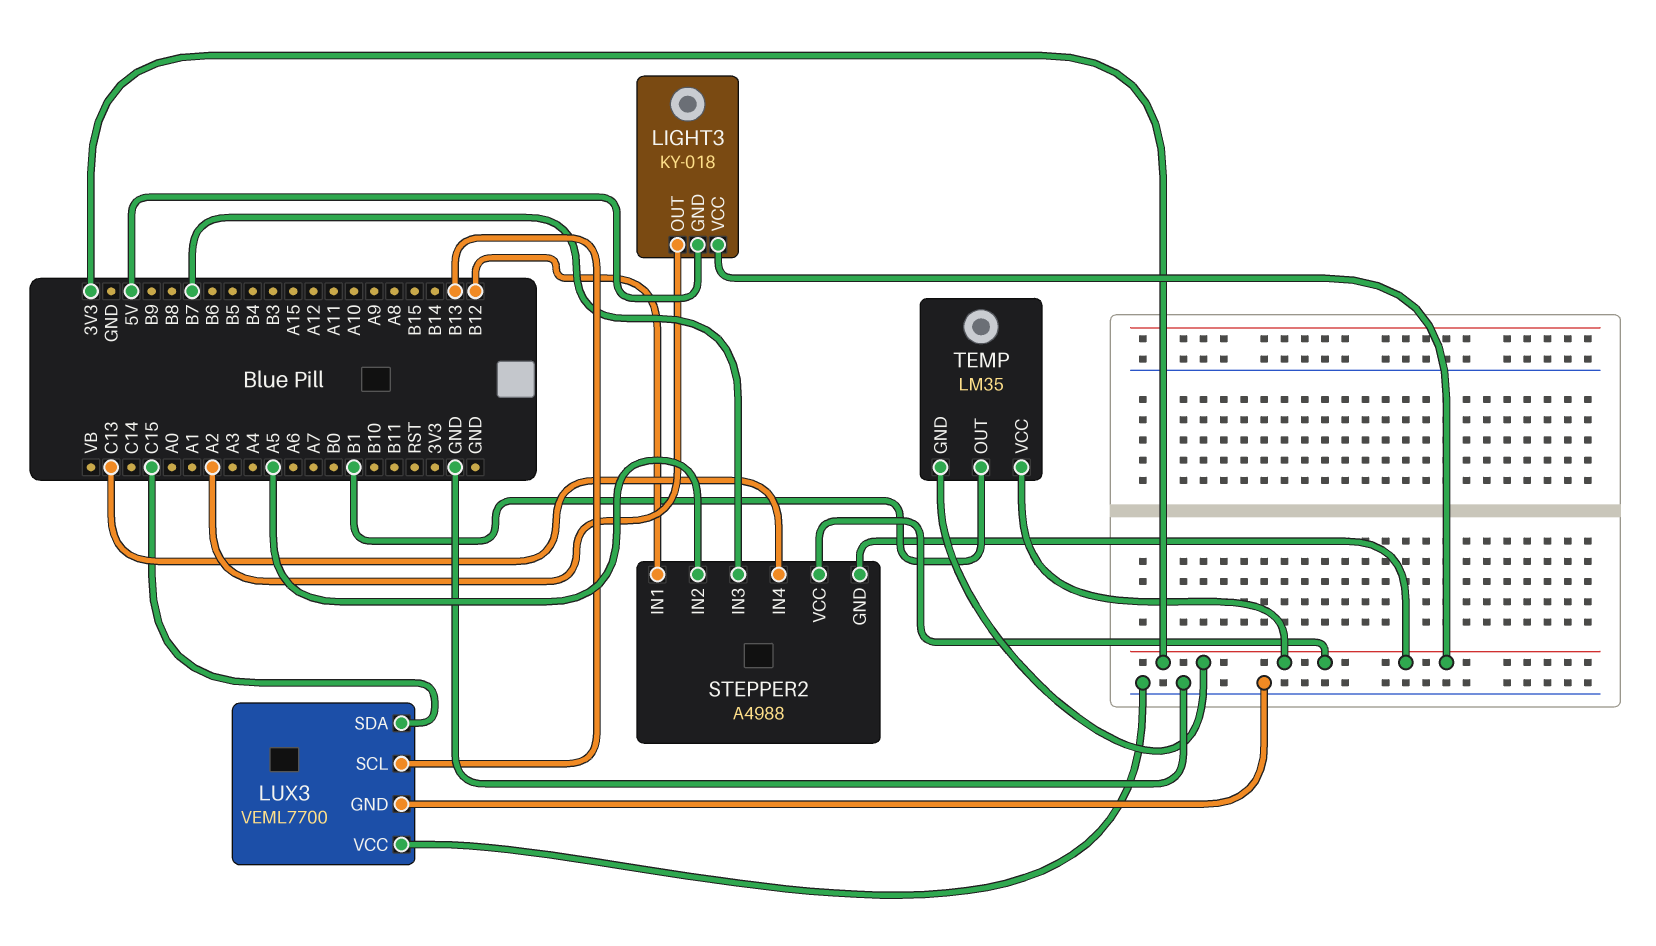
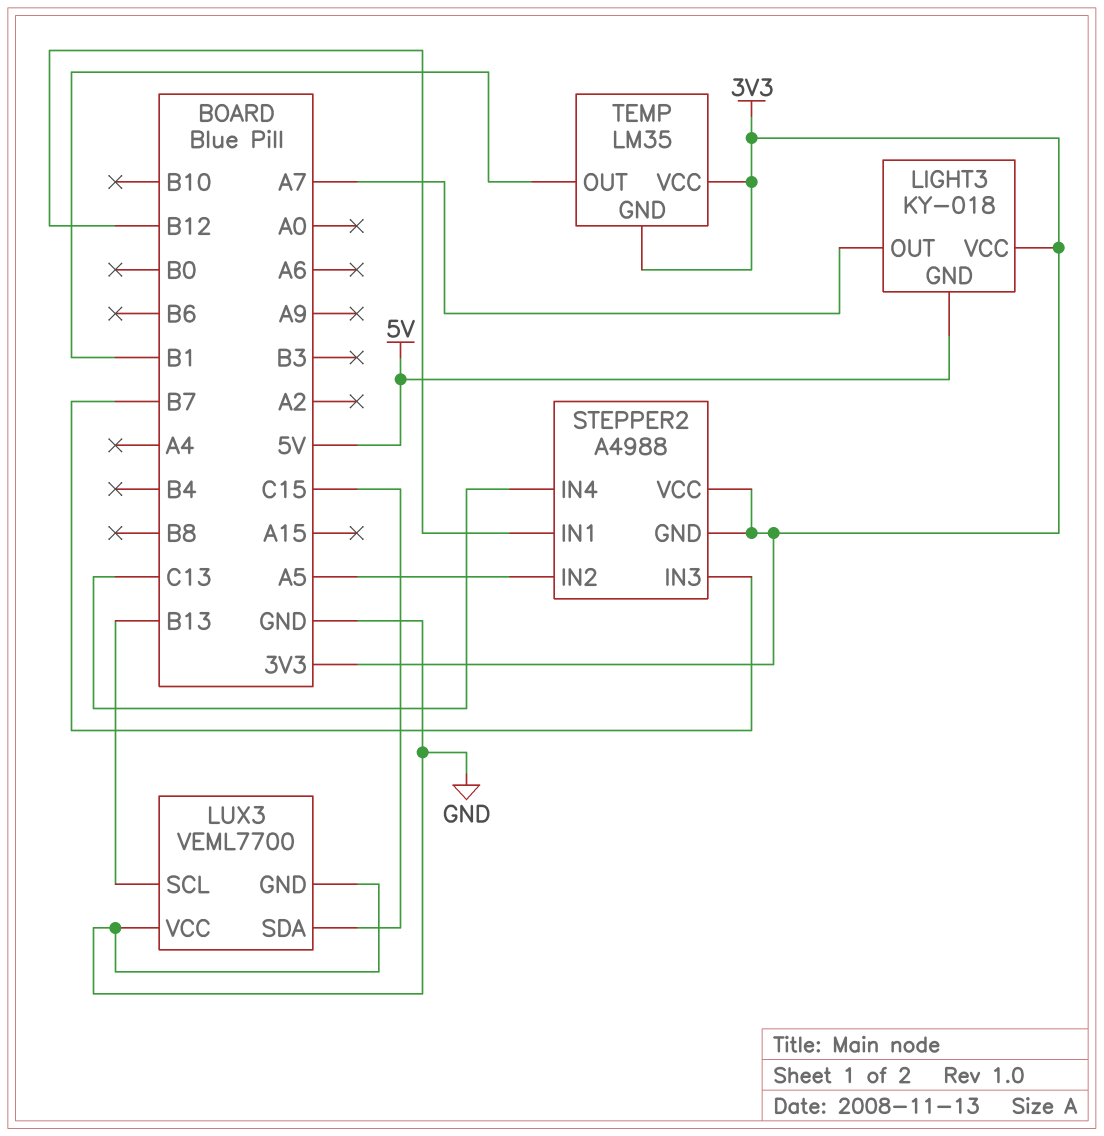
LIGHT3 pin OUT: A2 -> A7

